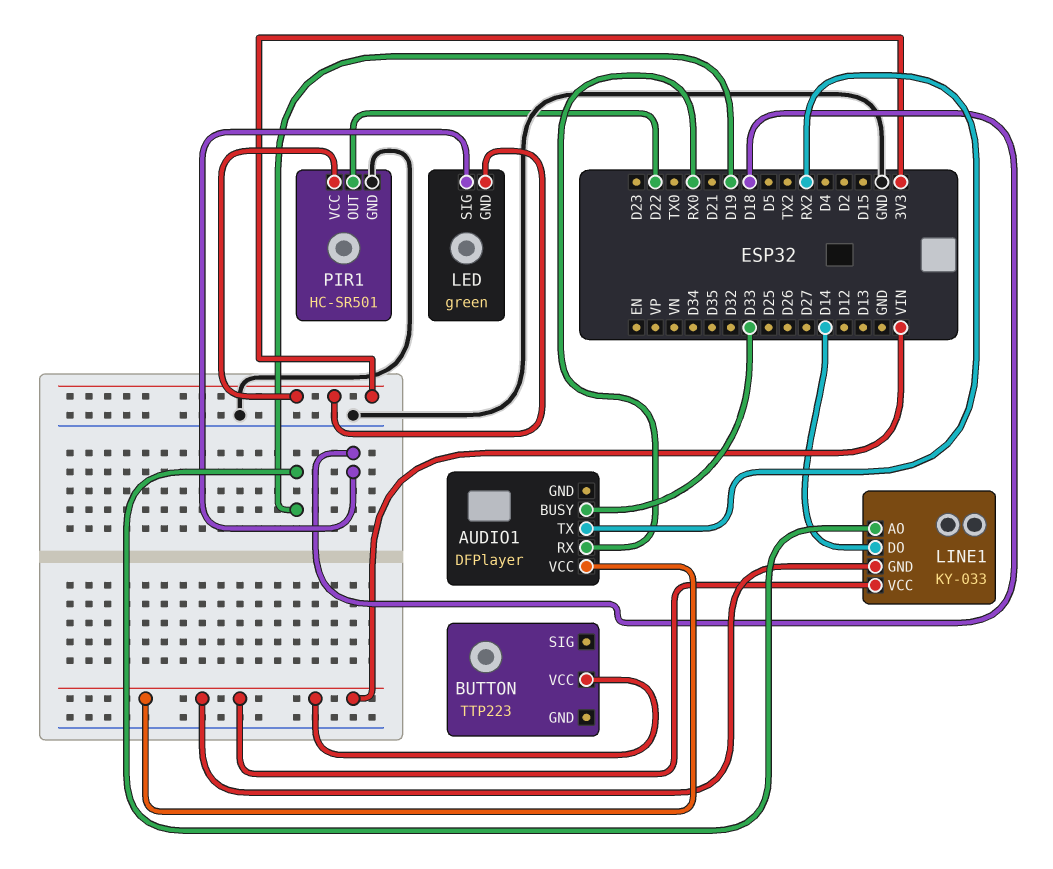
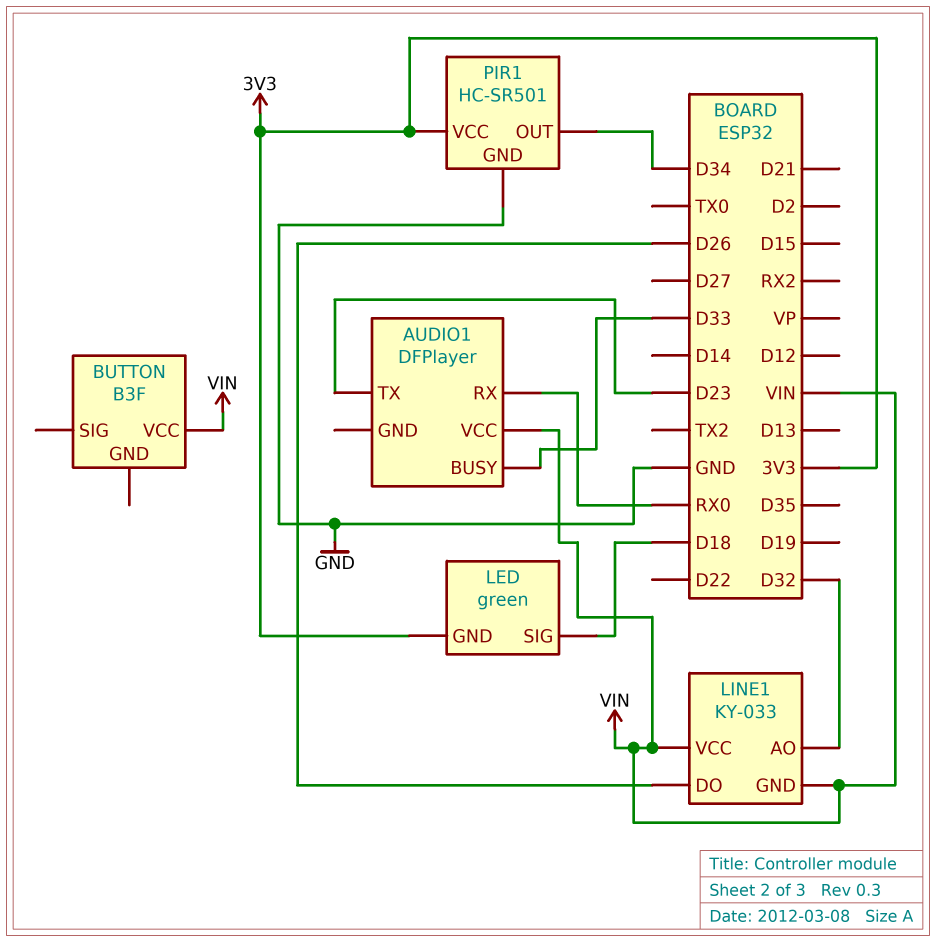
AUDIO1 pin TX: RX2 -> D23
BUTTON: TTP223 -> B3F
LINE1 pin AO: D19 -> D32
LINE1 pin DO: D14 -> D26
PIR1 pin OUT: D22 -> D34

